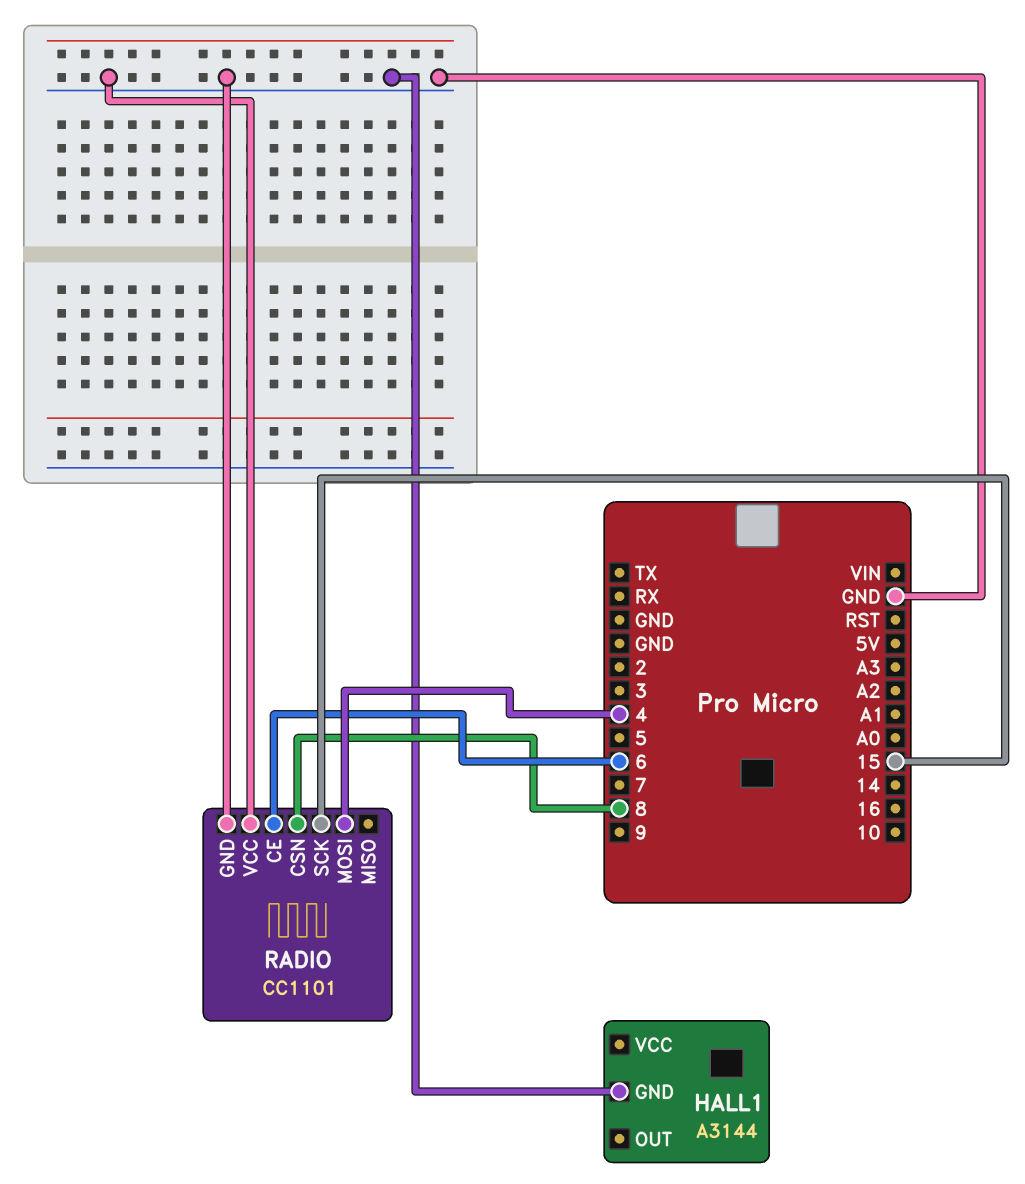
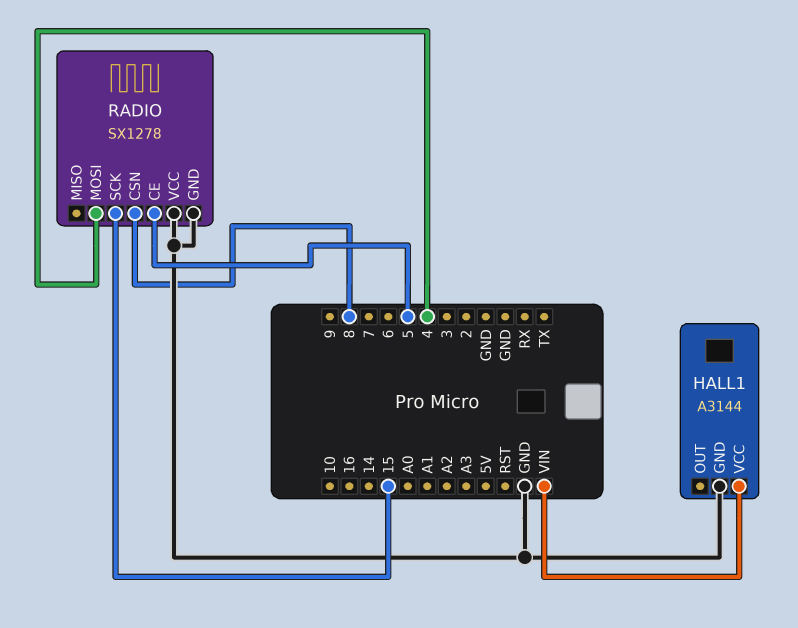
HALL1 pin VCC: none -> VIN
RADIO: CC1101 -> SX1278
RADIO pin CE: 6 -> 5

